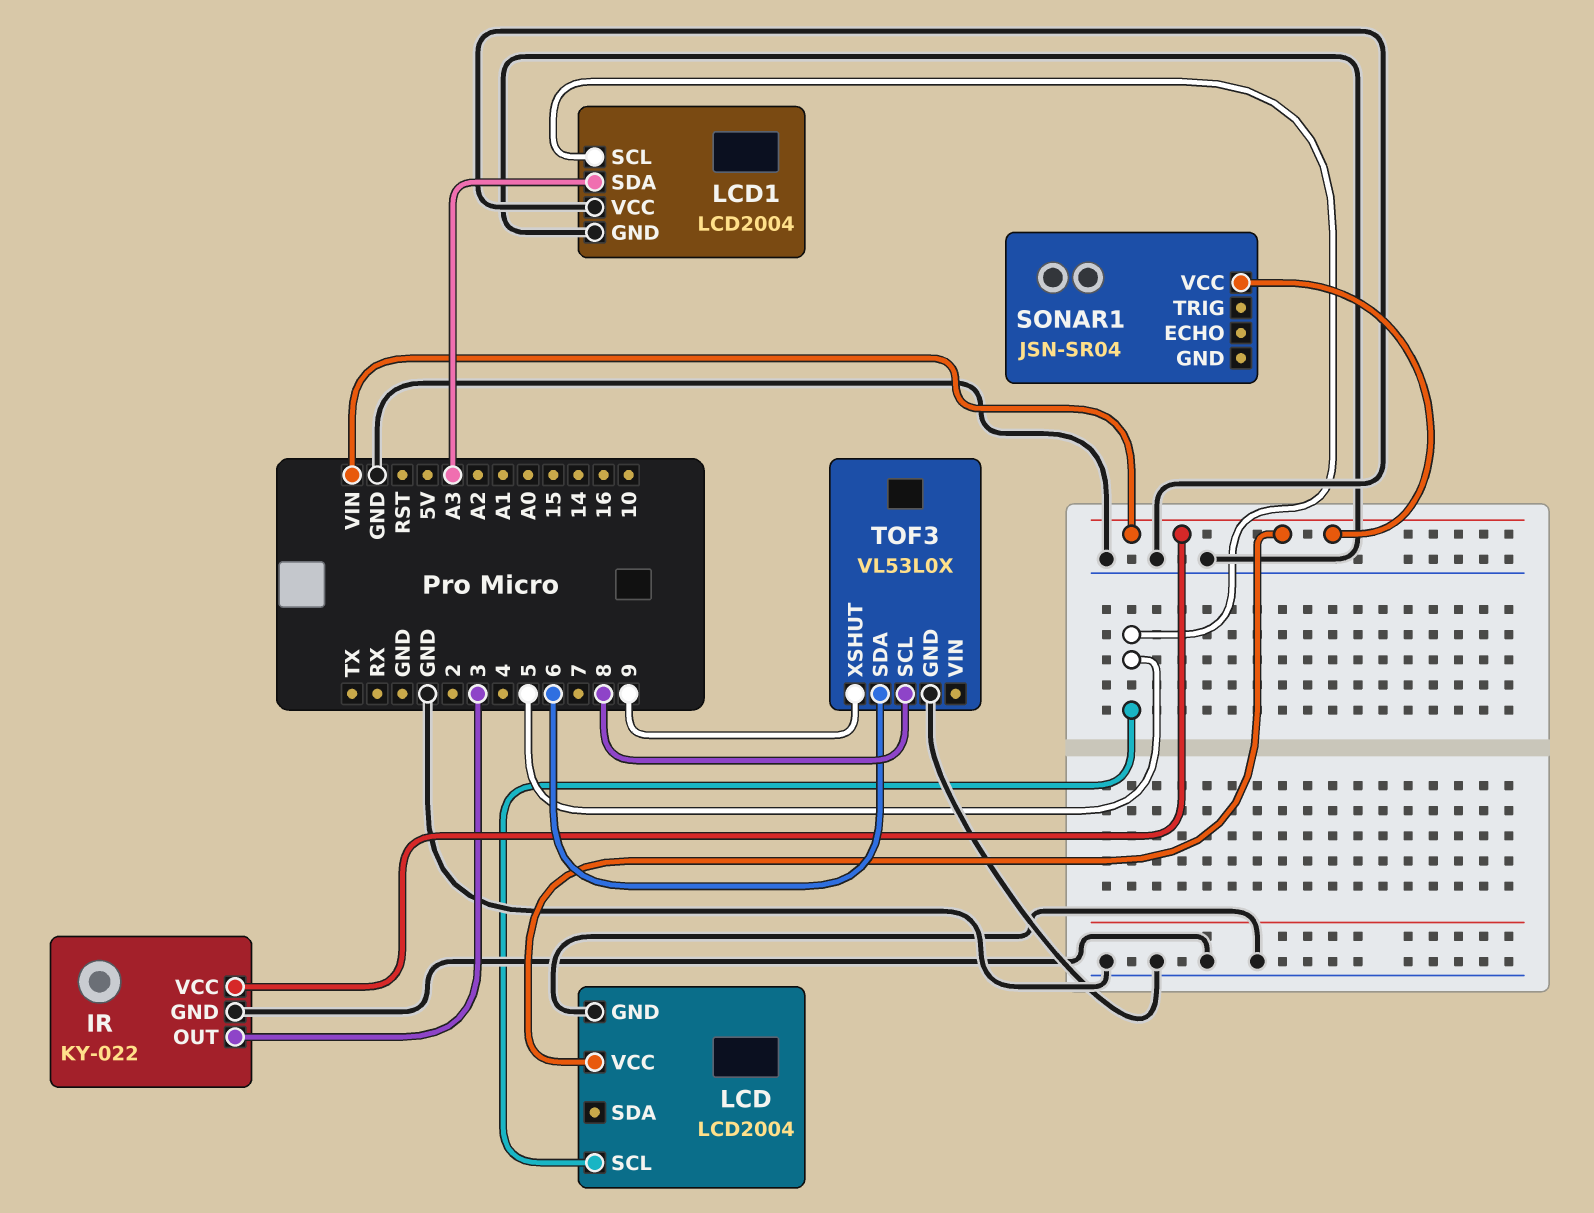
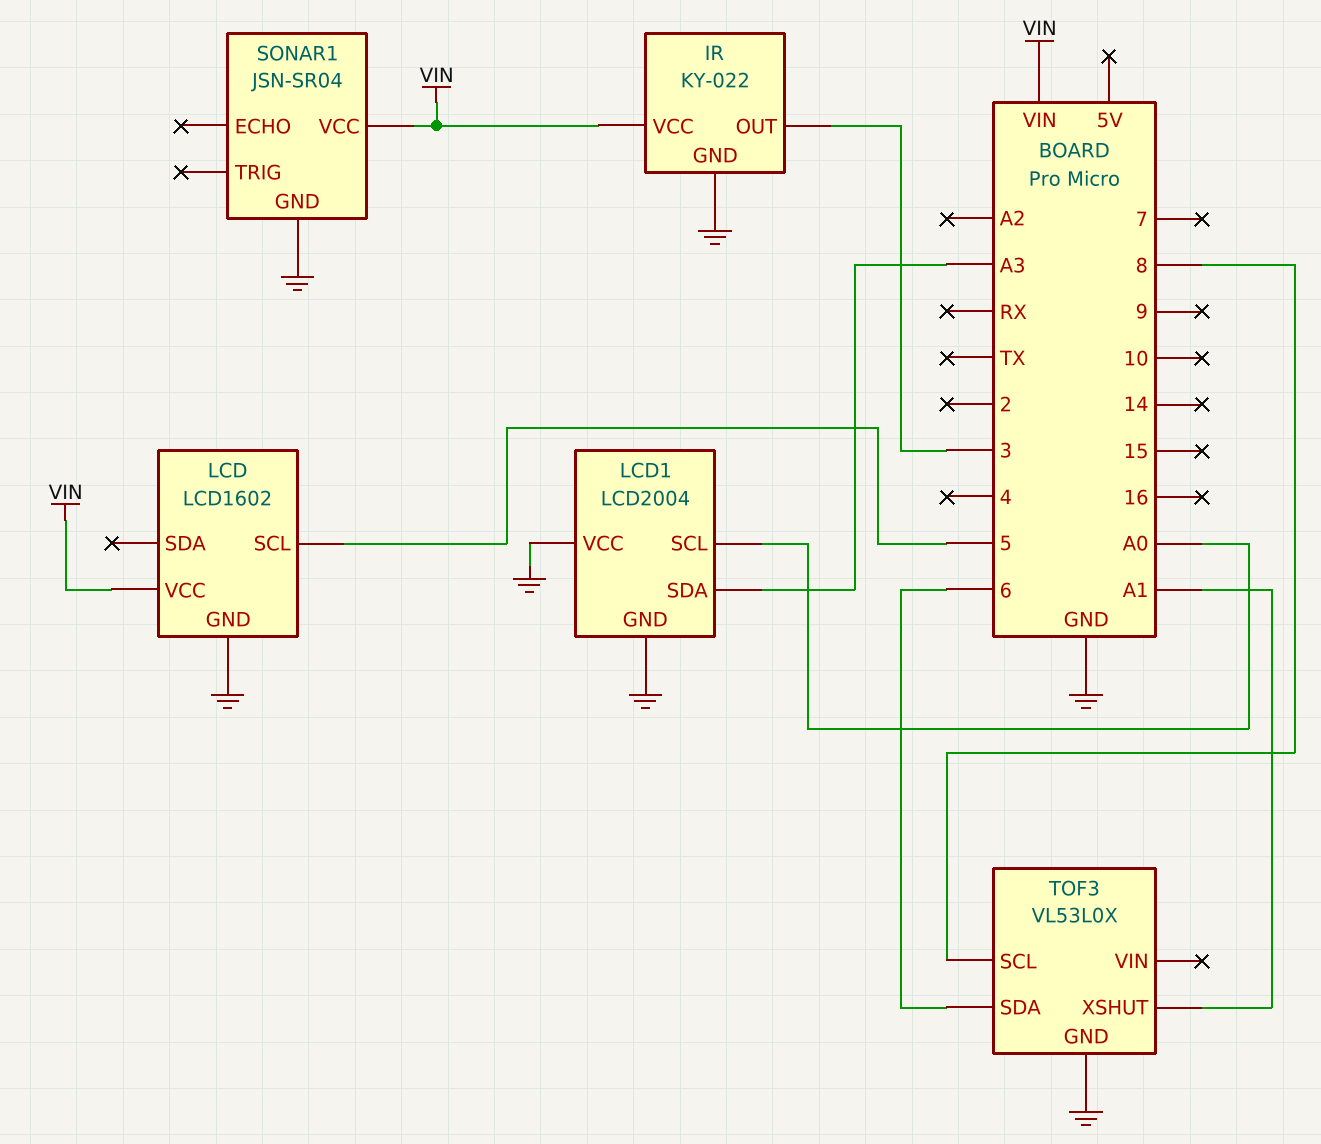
LCD: LCD2004 -> LCD1602
LCD1 pin SCL: 5 -> A0
SONAR1 pin GND: none -> GND
TOF3 pin XSHUT: 9 -> A1

